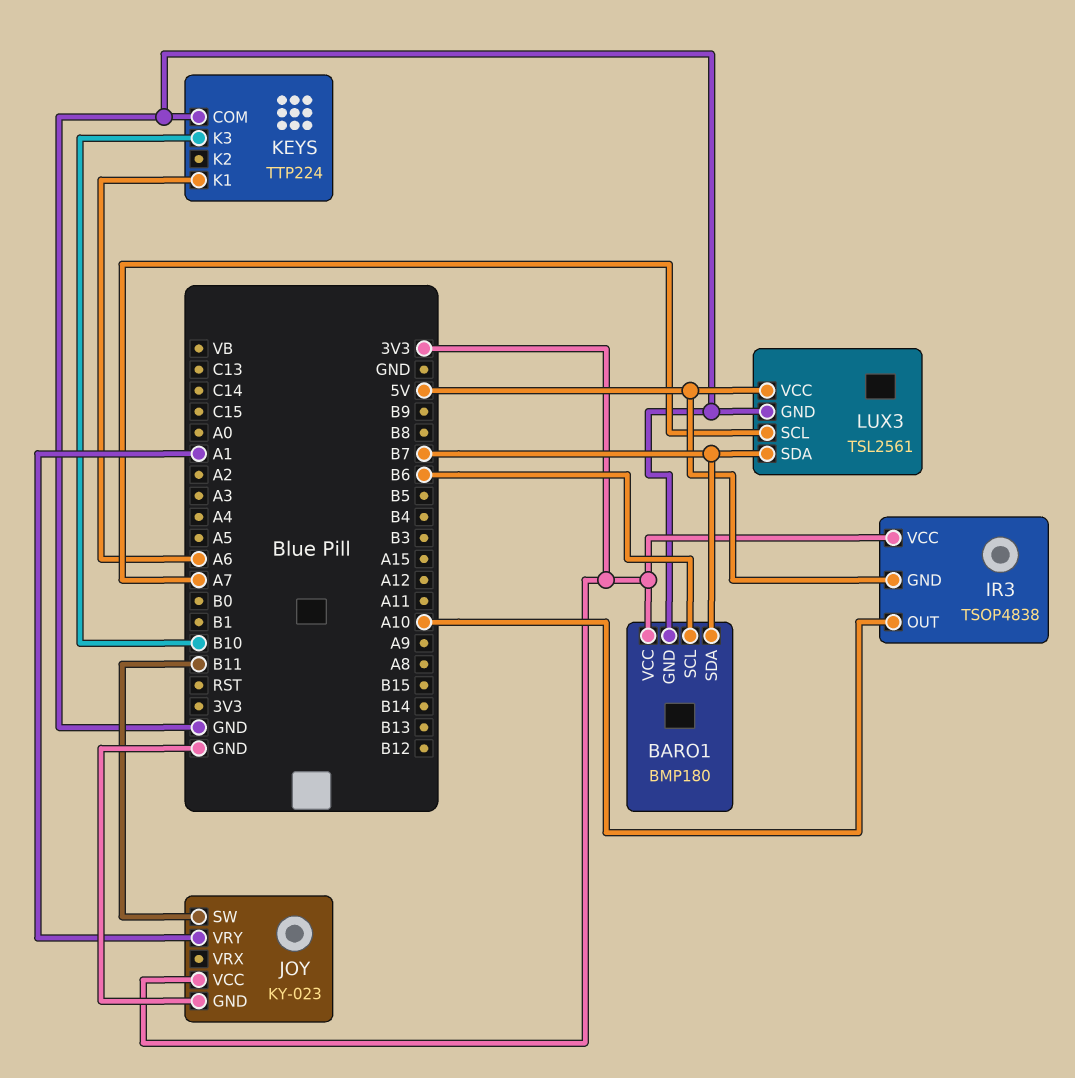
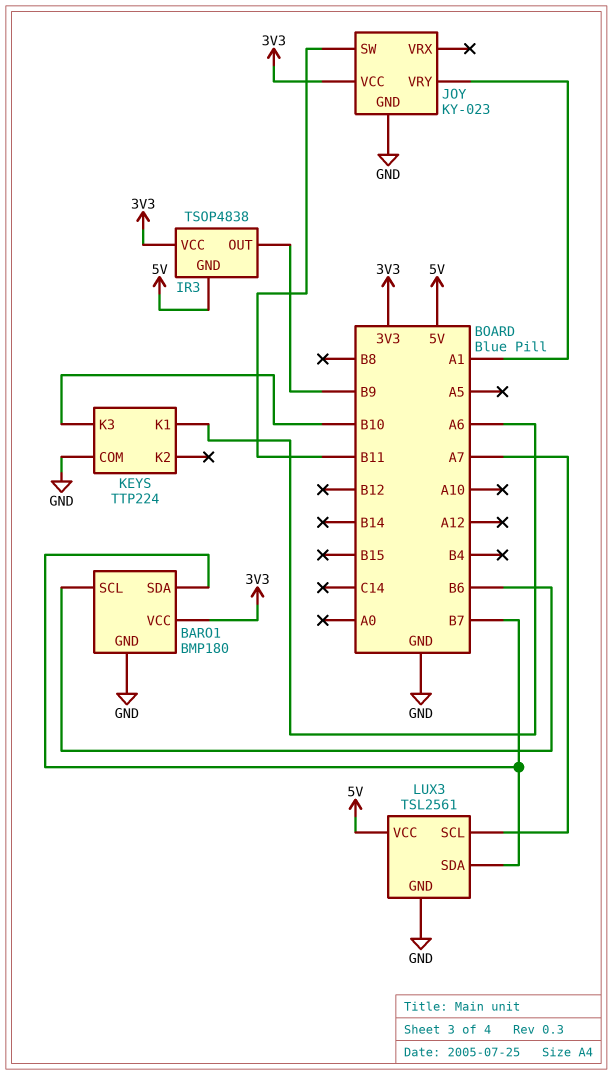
IR3 pin OUT: A10 -> B9

